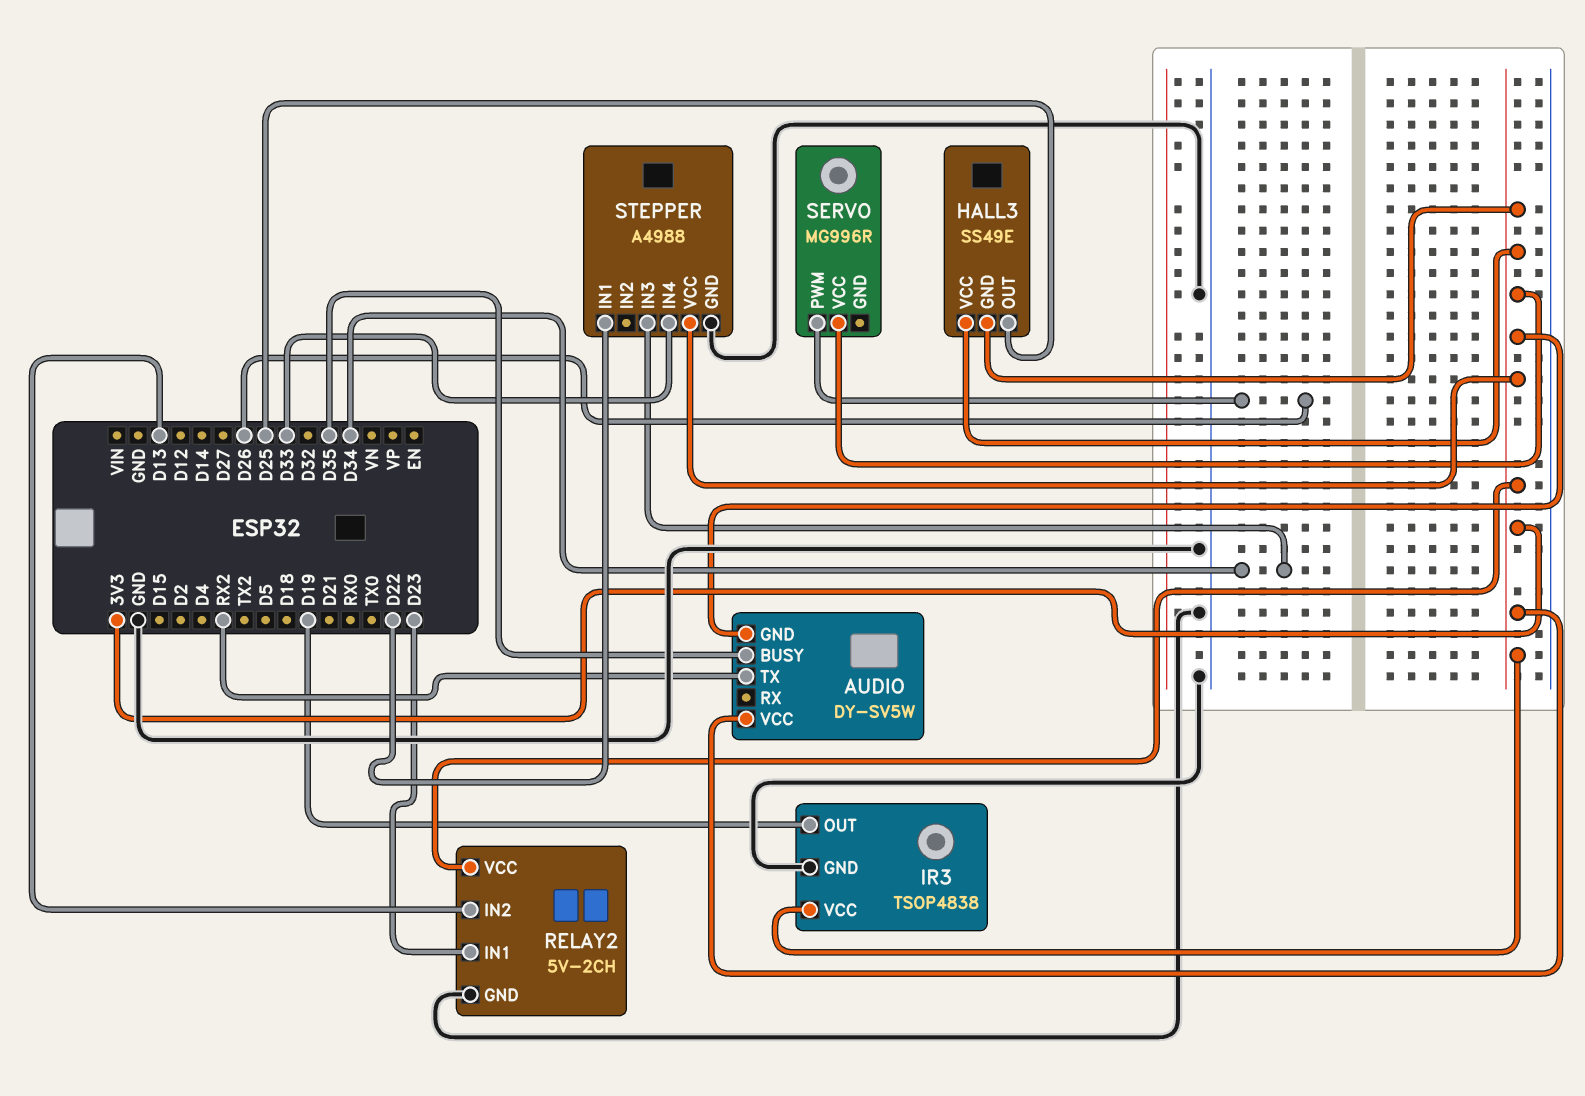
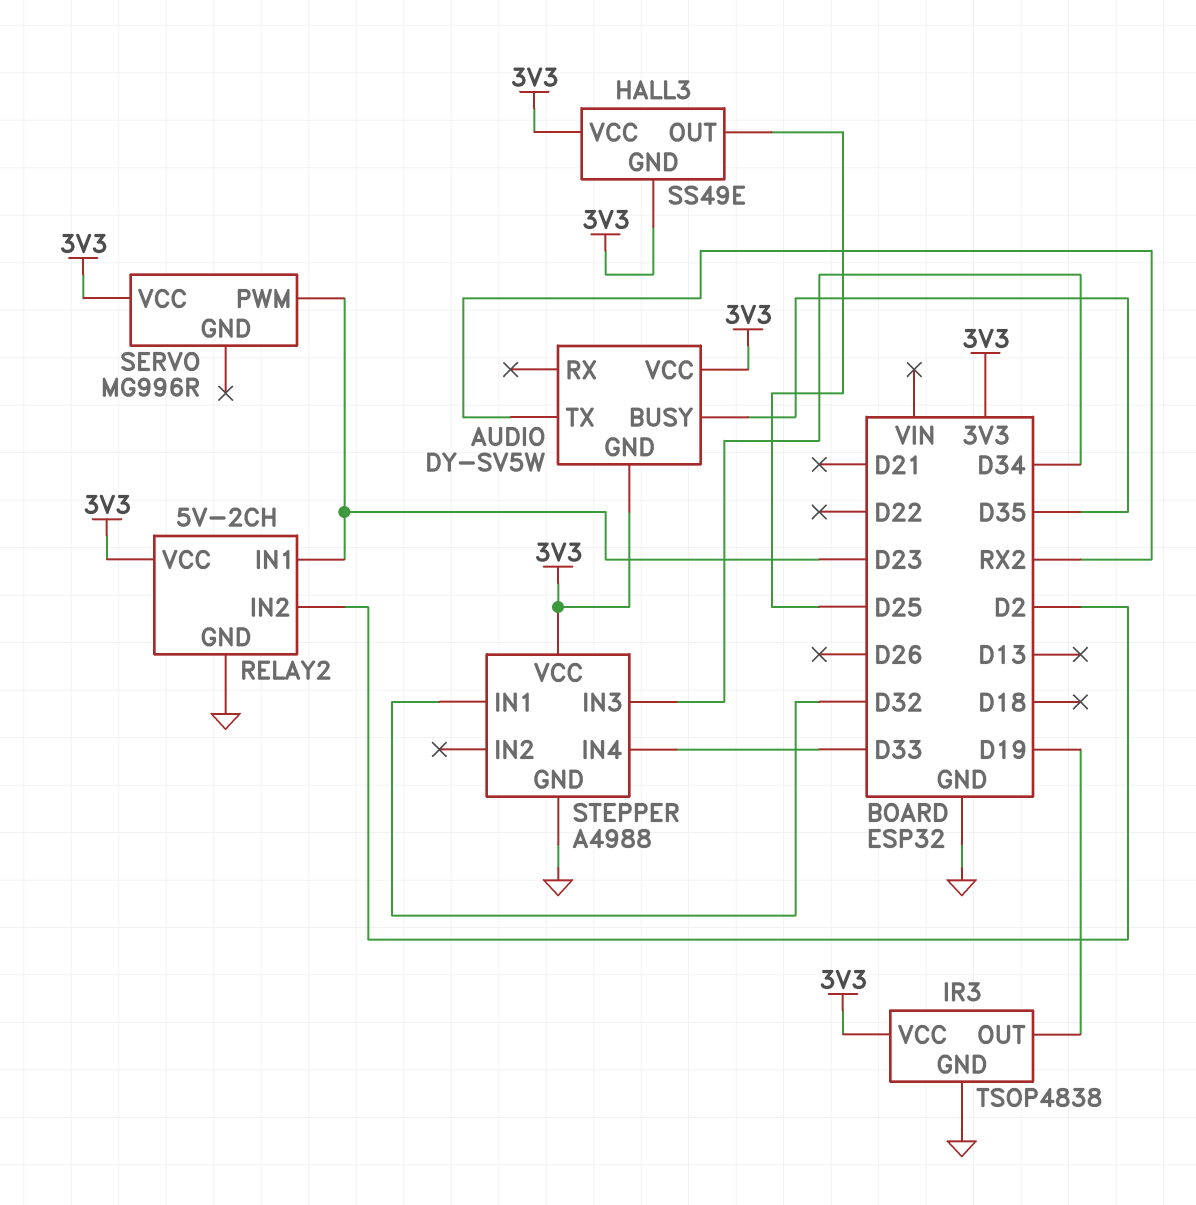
RELAY2 pin IN2: D13 -> D2
SERVO pin PWM: D26 -> D23
STEPPER pin IN1: D22 -> D32

